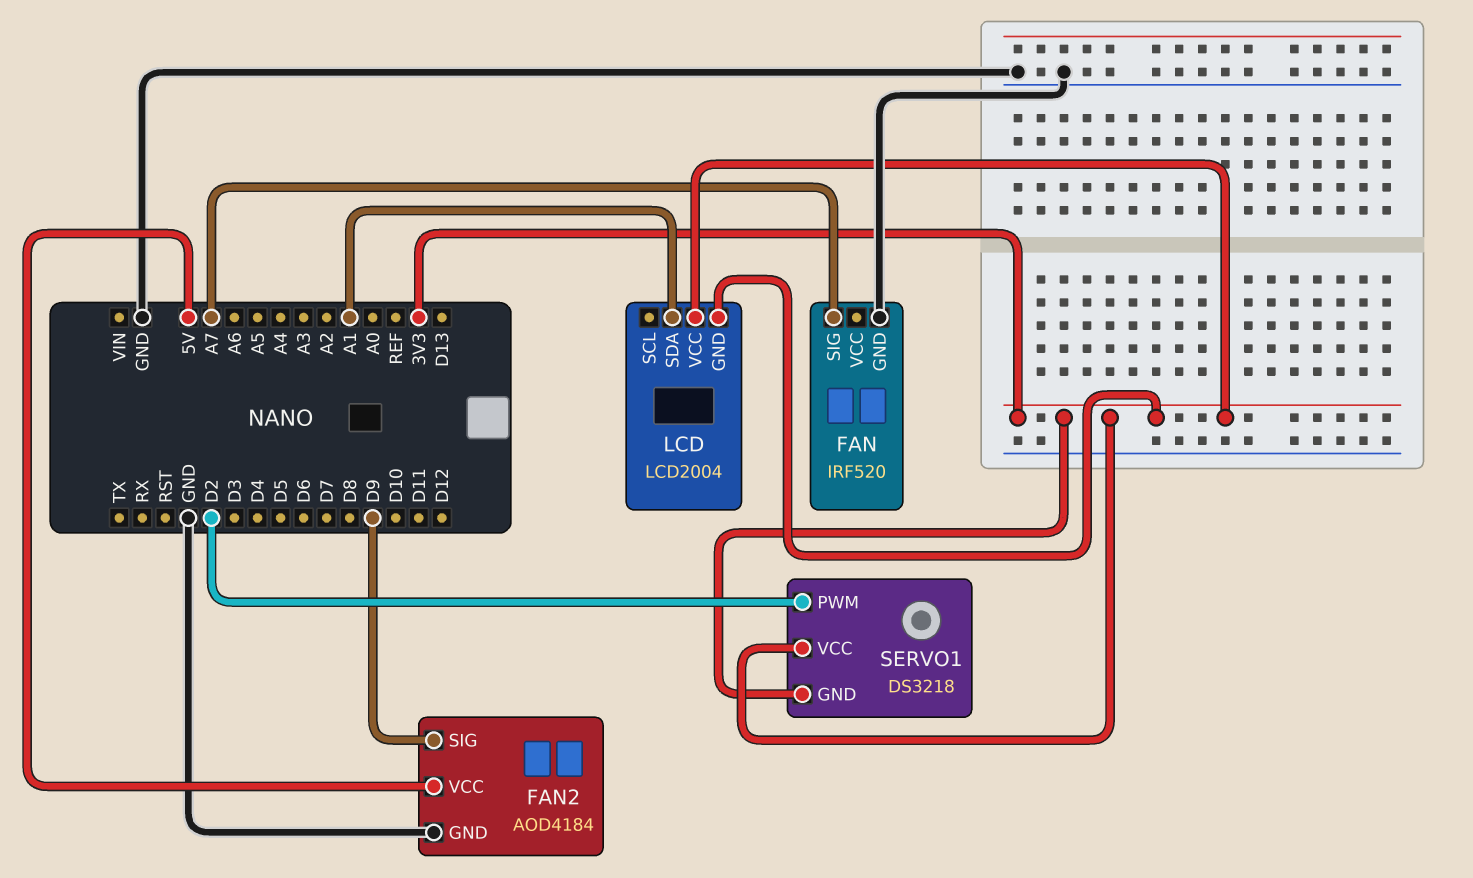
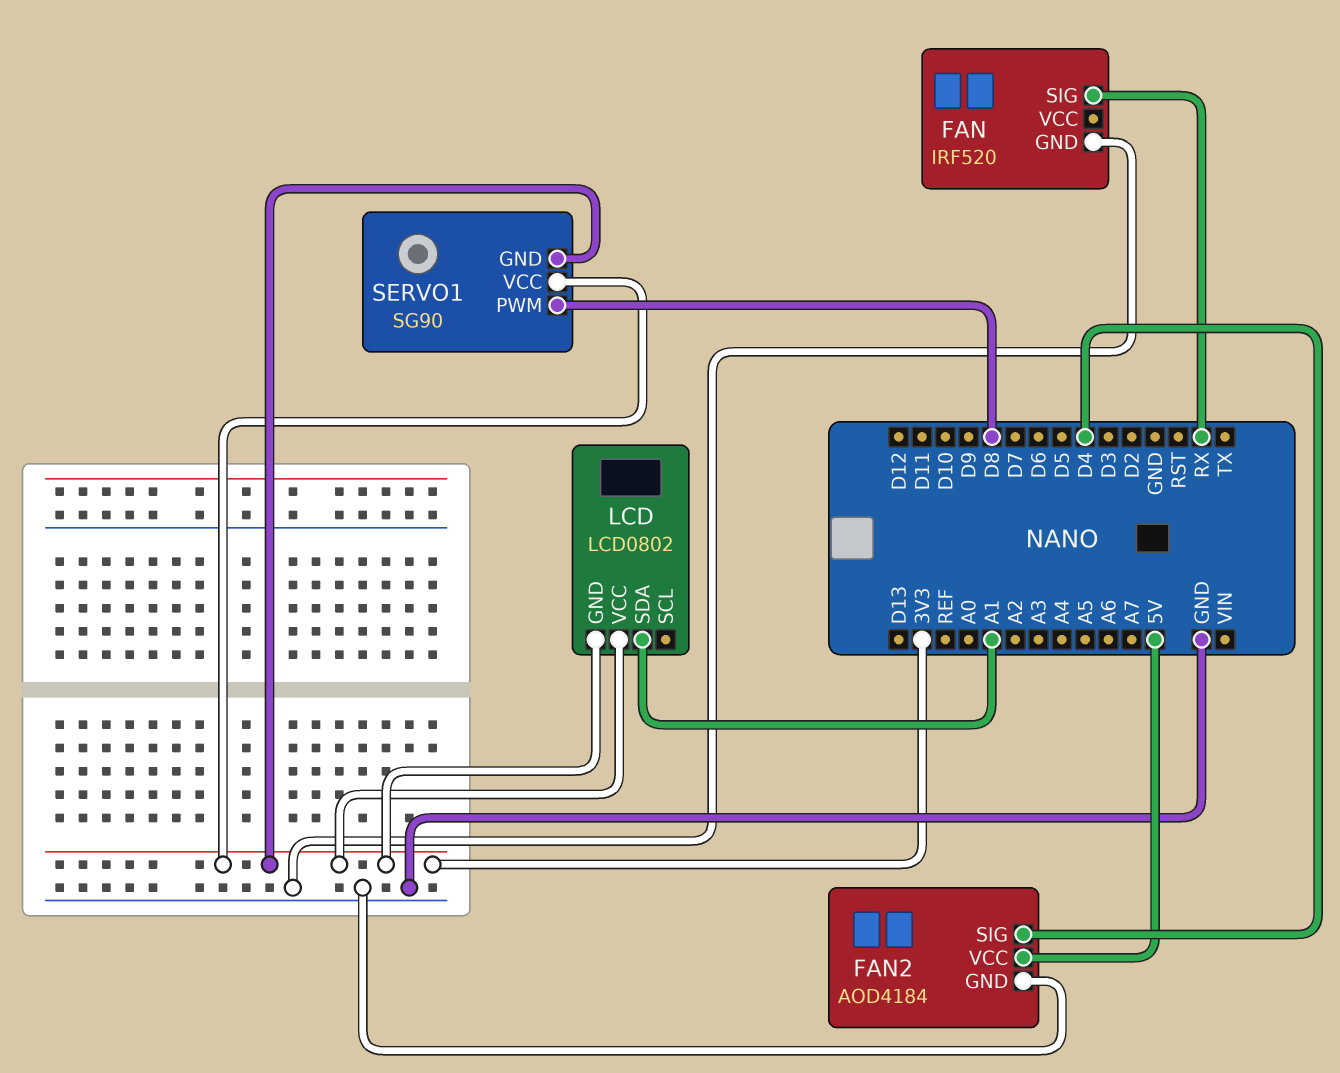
FAN pin SIG: A7 -> RX
FAN2 pin SIG: D9 -> D4
LCD: LCD2004 -> LCD0802
SERVO1: DS3218 -> SG90
SERVO1 pin PWM: D2 -> D8

